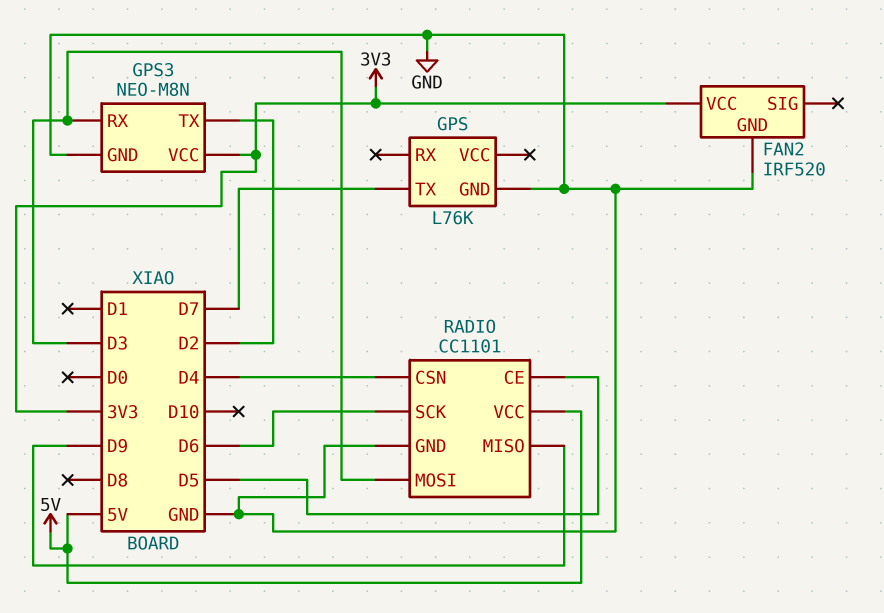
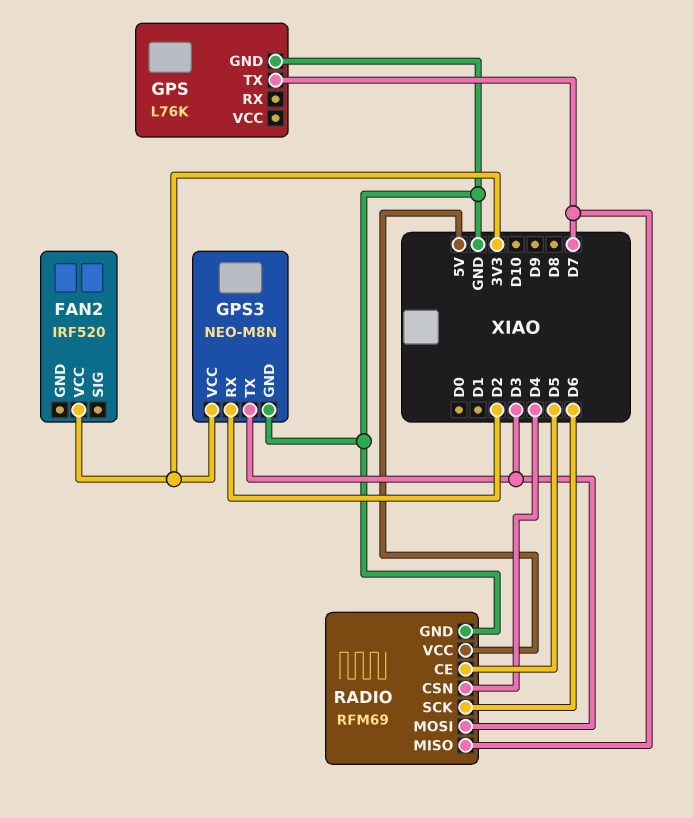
FAN2 pin GND: GND -> none
GPS3 pin RX: D3 -> D2
GPS3 pin TX: D2 -> D3
RADIO: CC1101 -> RFM69
RADIO pin MISO: D9 -> D7

